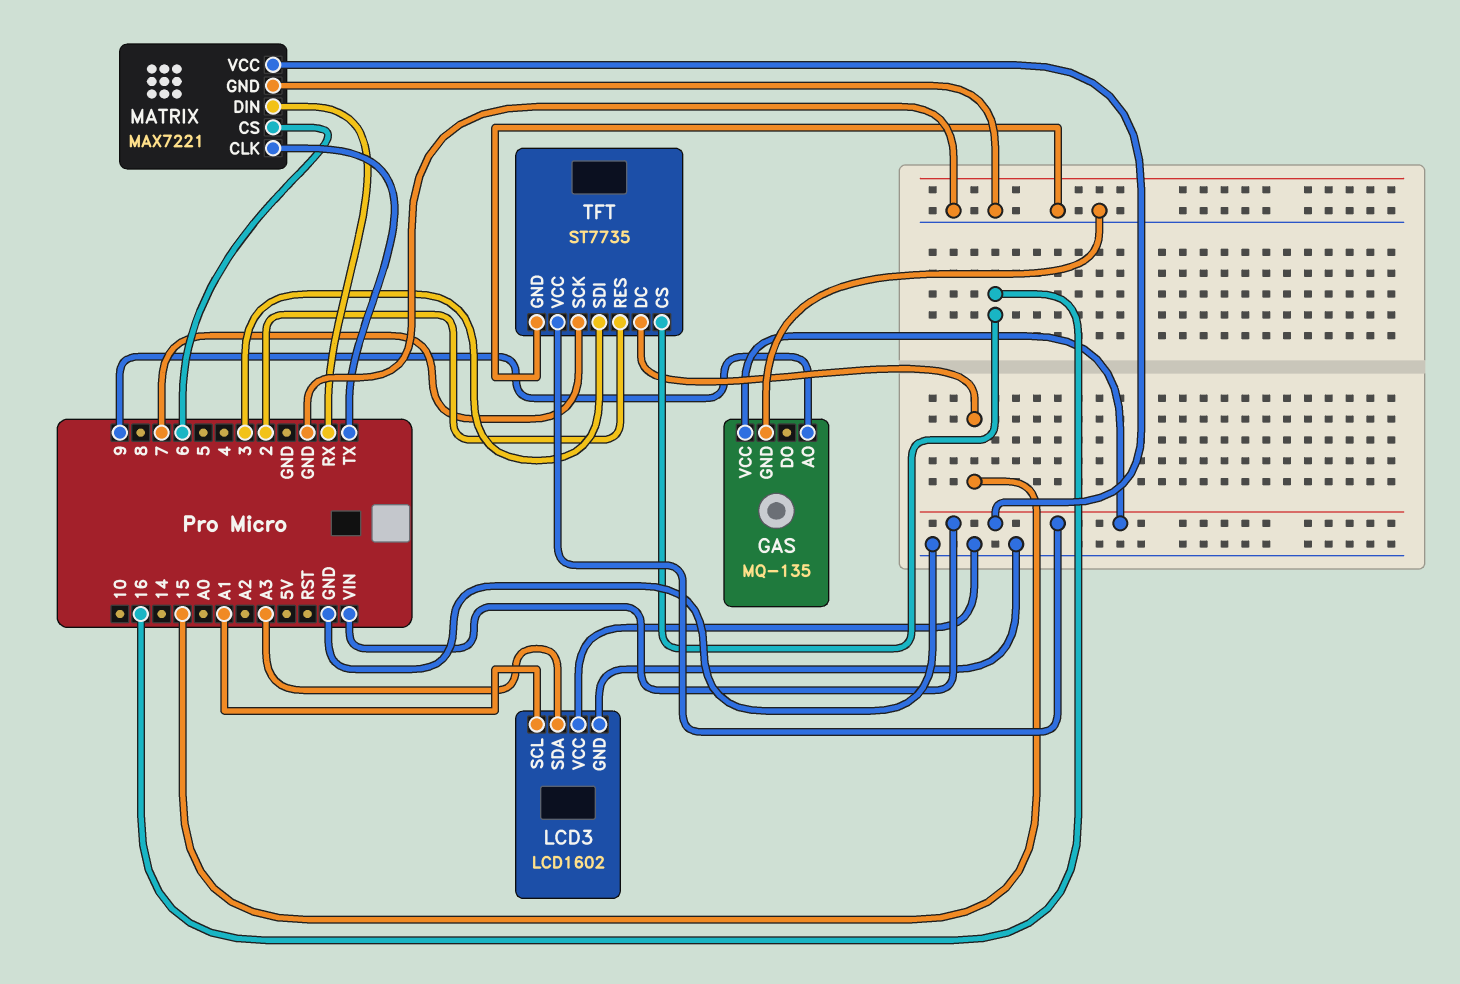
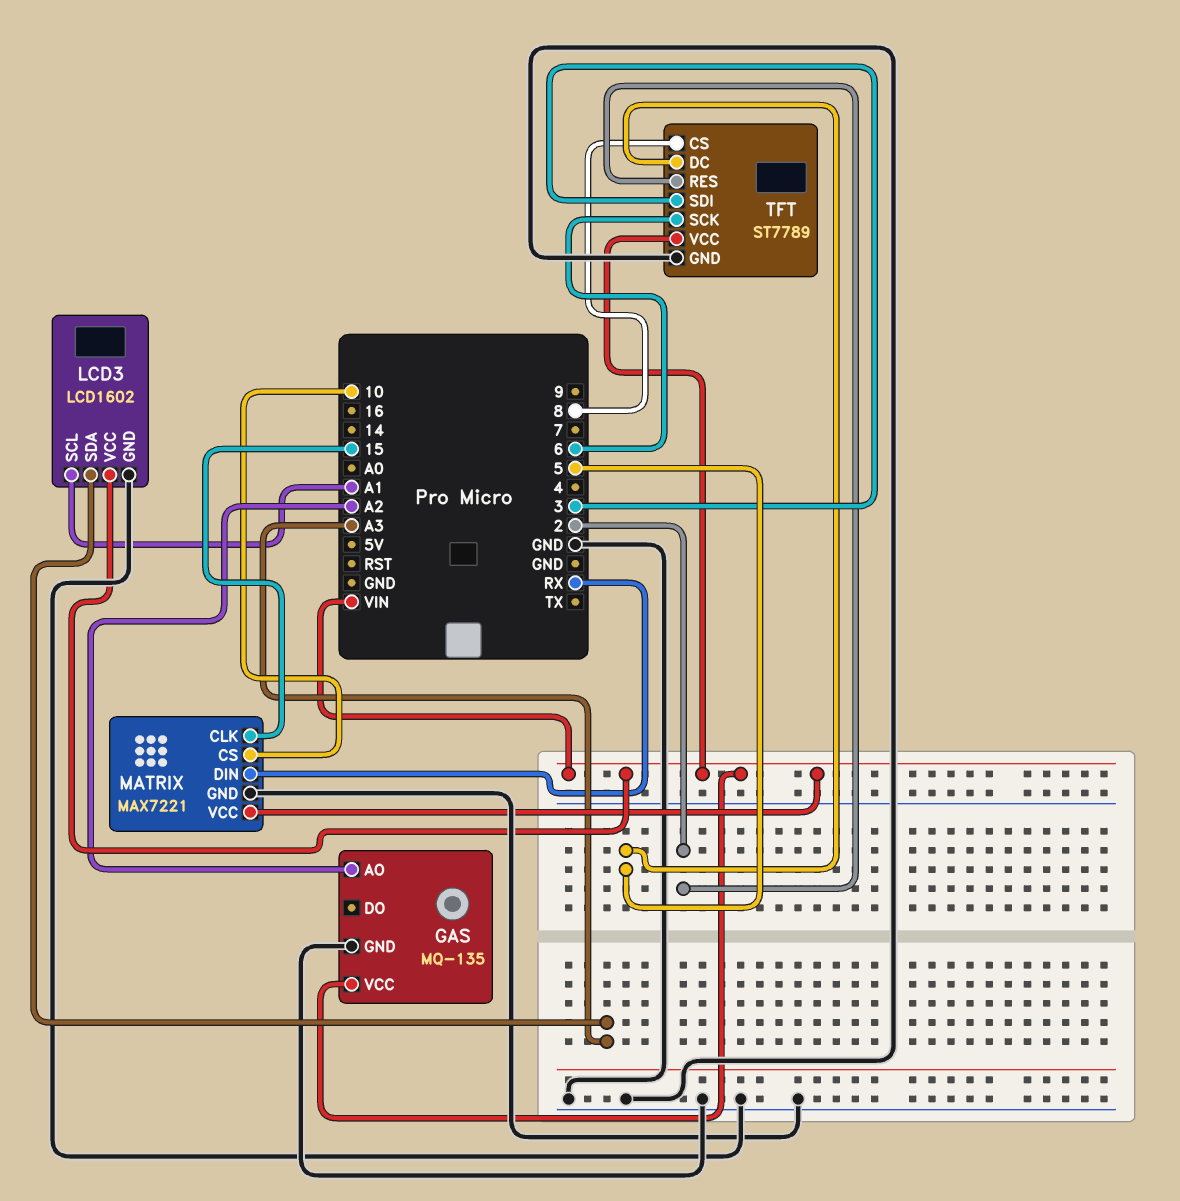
GAS pin AO: 9 -> A2
LCD3 pin VCC: GND -> VIN
MATRIX pin CLK: TX -> 15
MATRIX pin CS: 6 -> 10
TFT: ST7735 -> ST7789
TFT pin CS: 16 -> 8
TFT pin DC: 15 -> 5
TFT pin SCK: 7 -> 6

